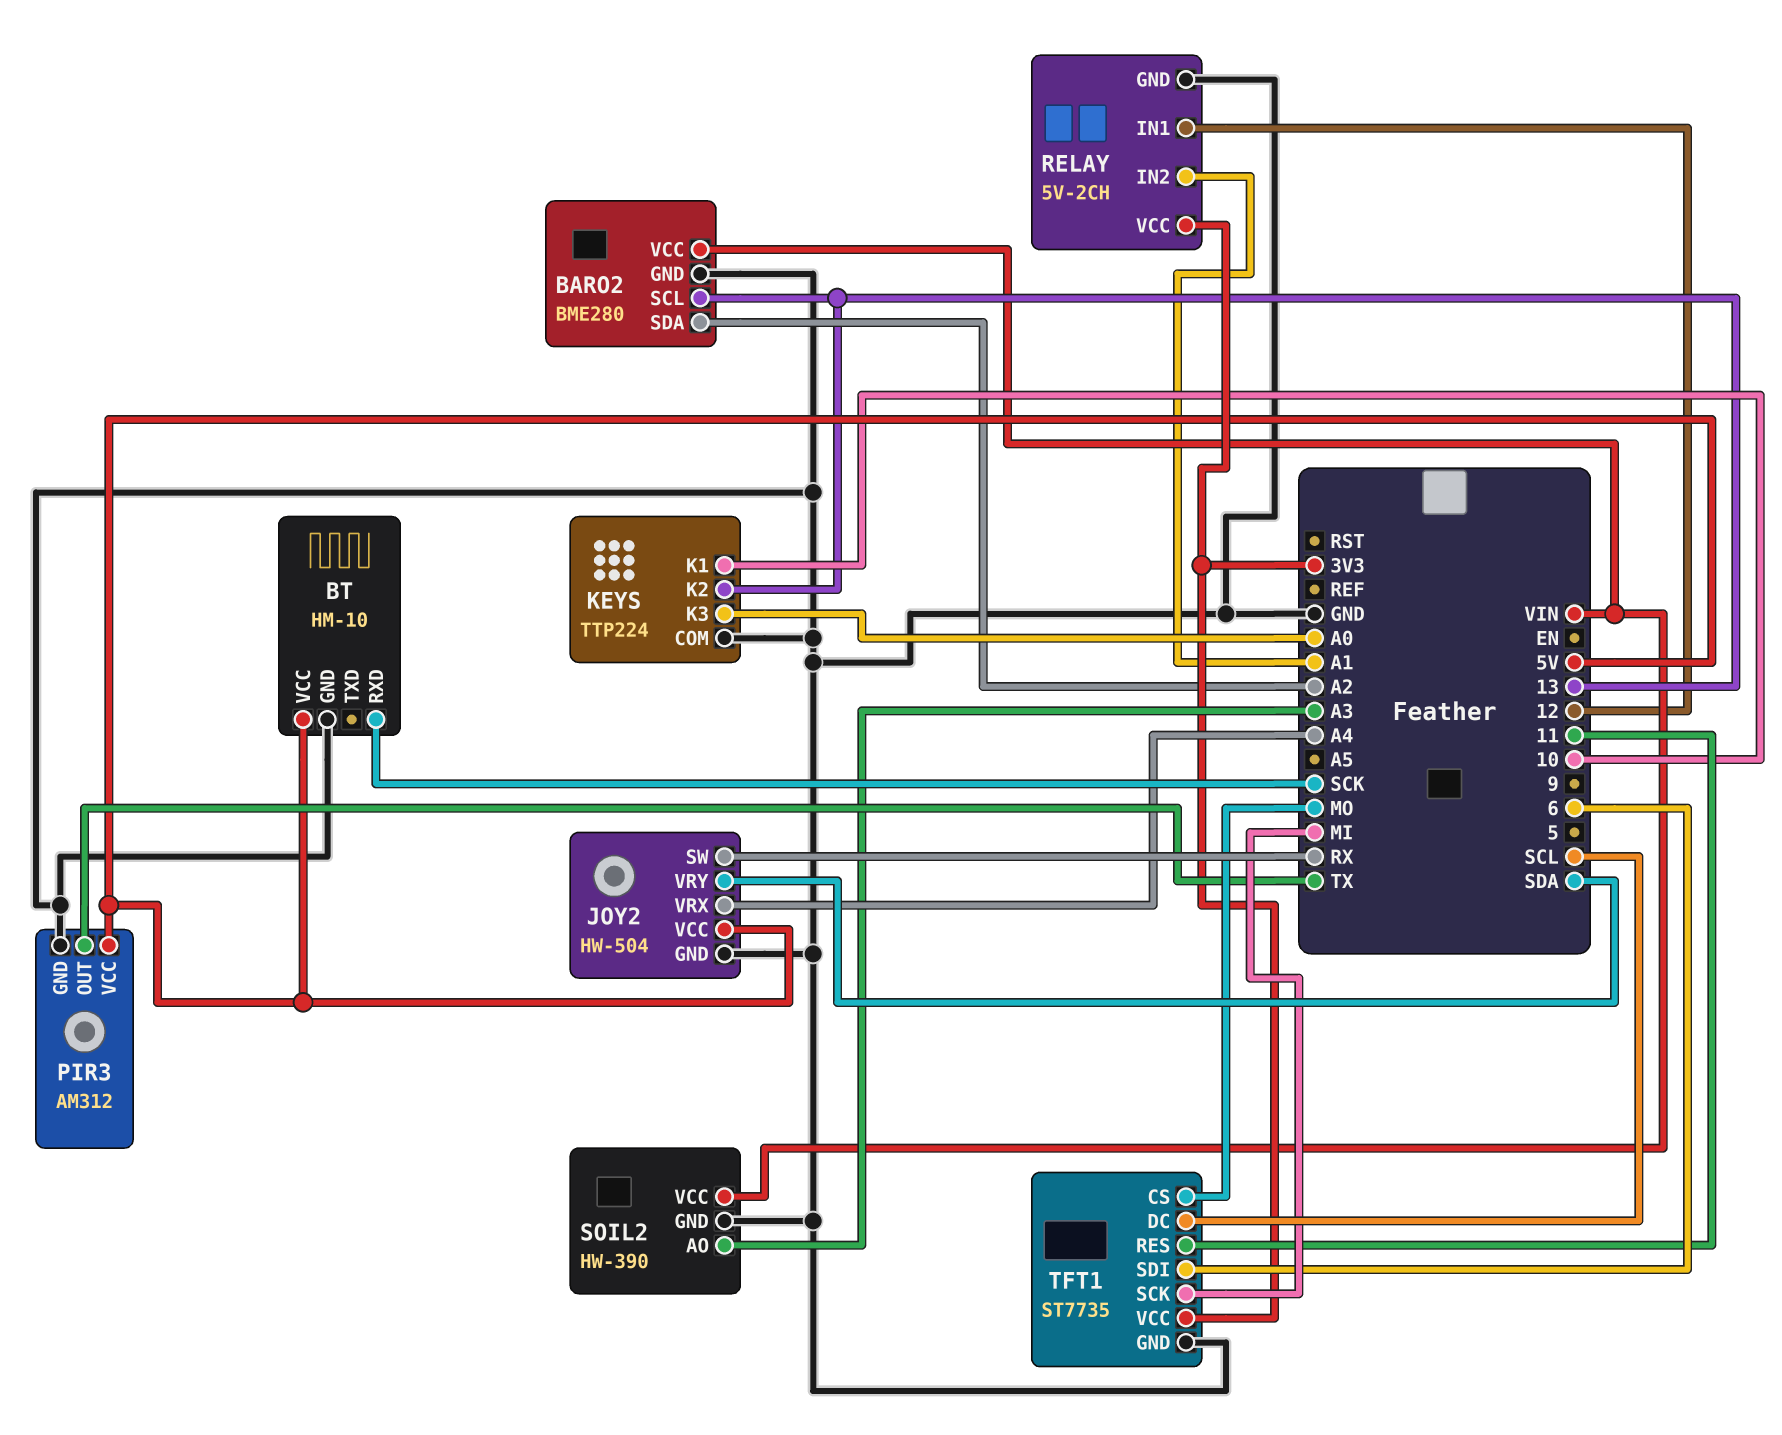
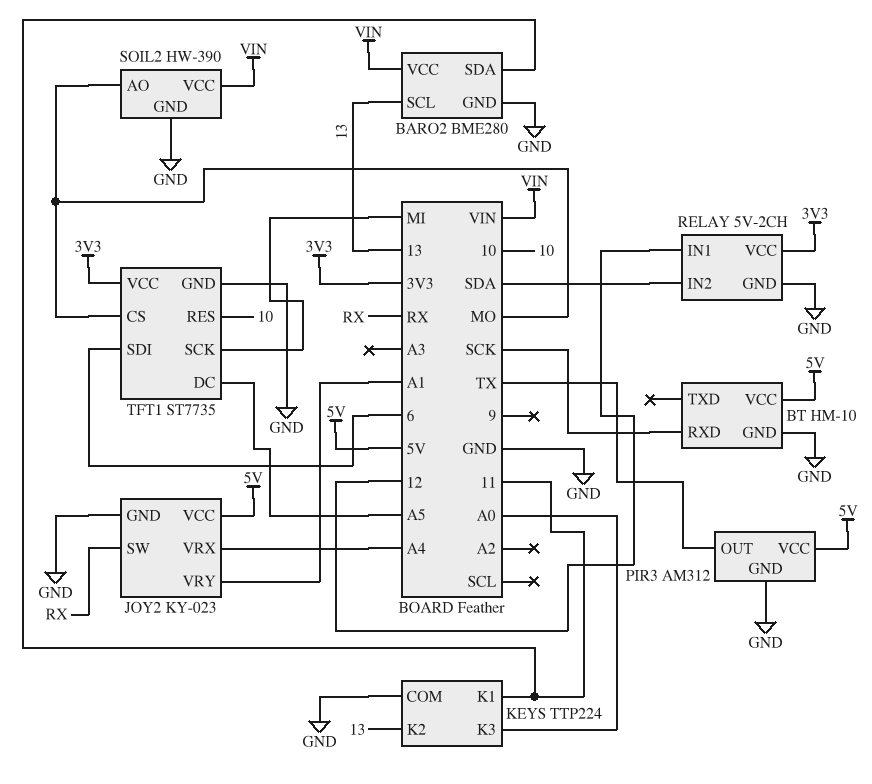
BARO2 pin SDA: A2 -> 11
JOY2: HW-504 -> KY-023
JOY2 pin VRY: SDA -> A1
KEYS pin K1: 10 -> 11
RELAY pin IN2: A1 -> SDA
SOIL2 pin AO: A3 -> MO
TFT1 pin DC: SCL -> A5
TFT1 pin RES: 11 -> 10

